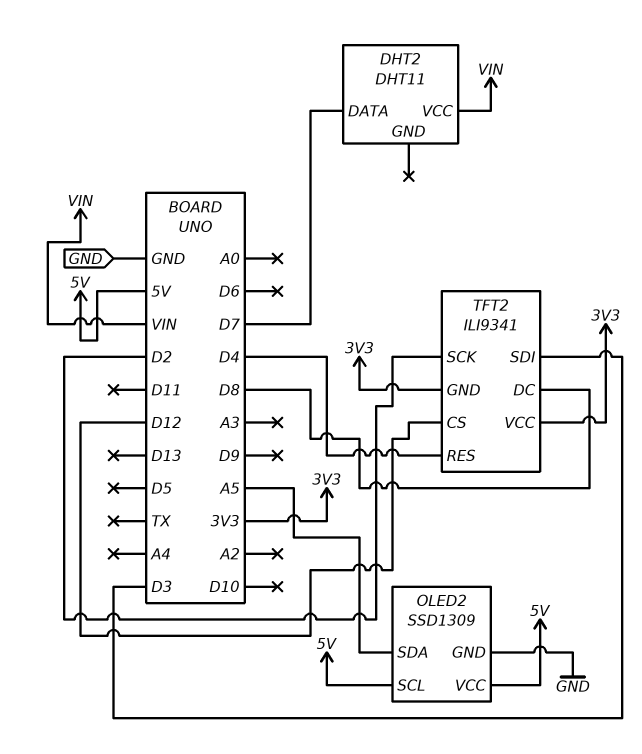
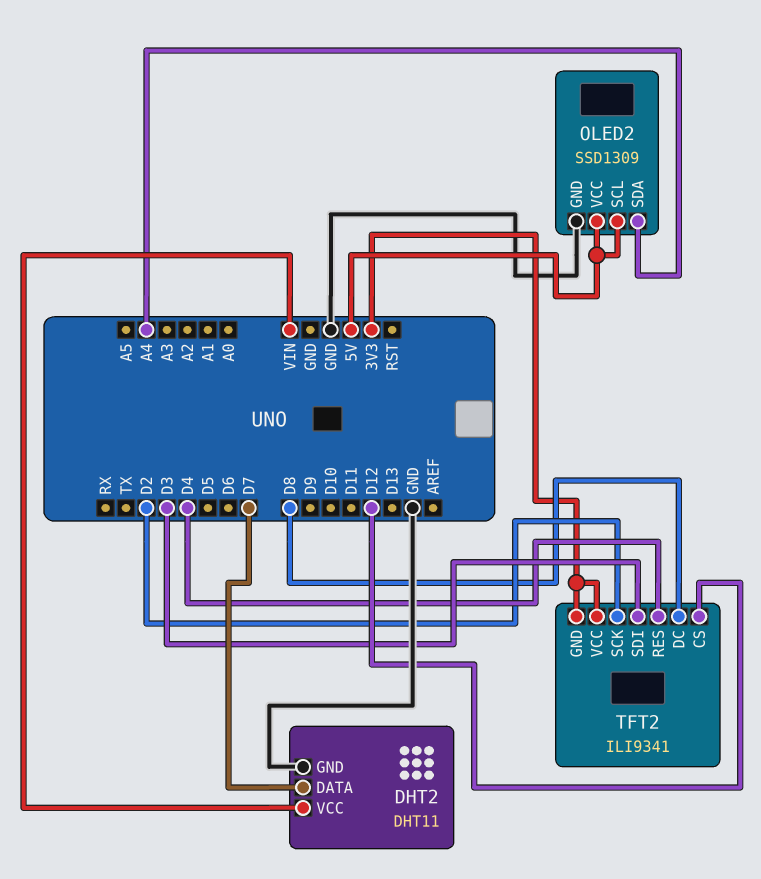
DHT2 pin GND: none -> GND
OLED2 pin SDA: A5 -> A4

